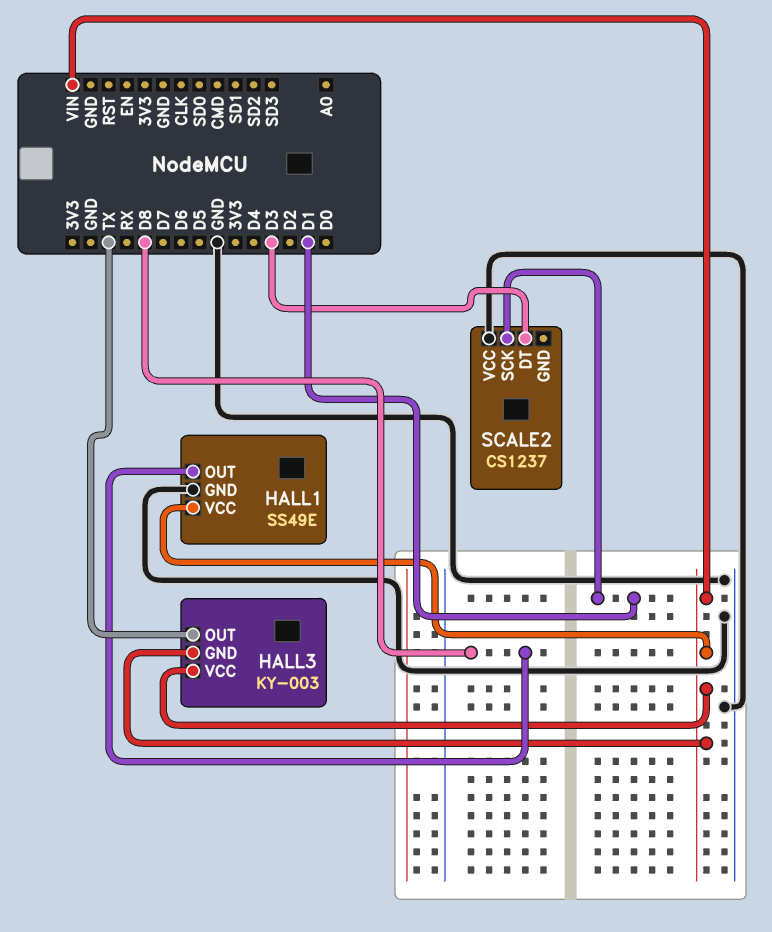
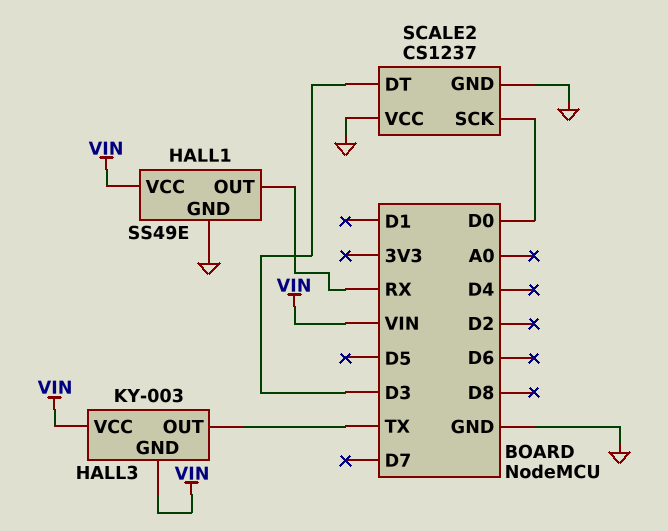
HALL1 pin OUT: D8 -> RX
SCALE2 pin GND: none -> GND
SCALE2 pin SCK: D1 -> D0

